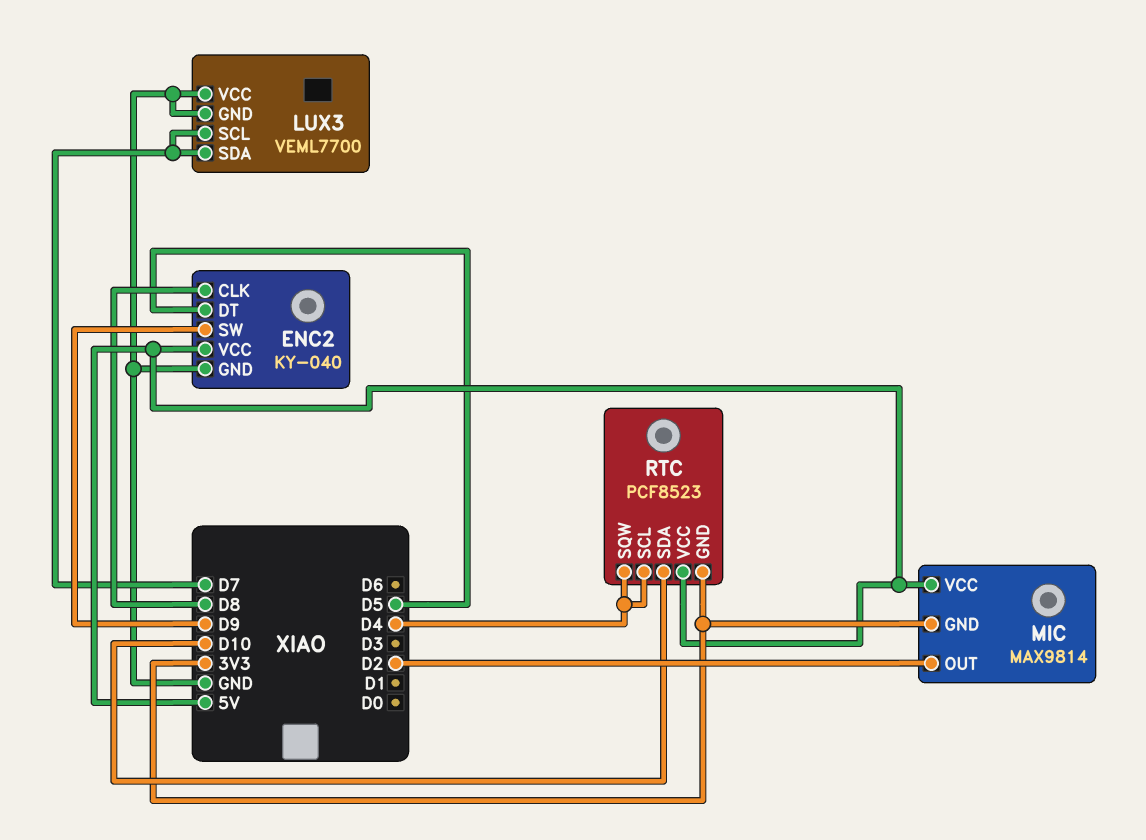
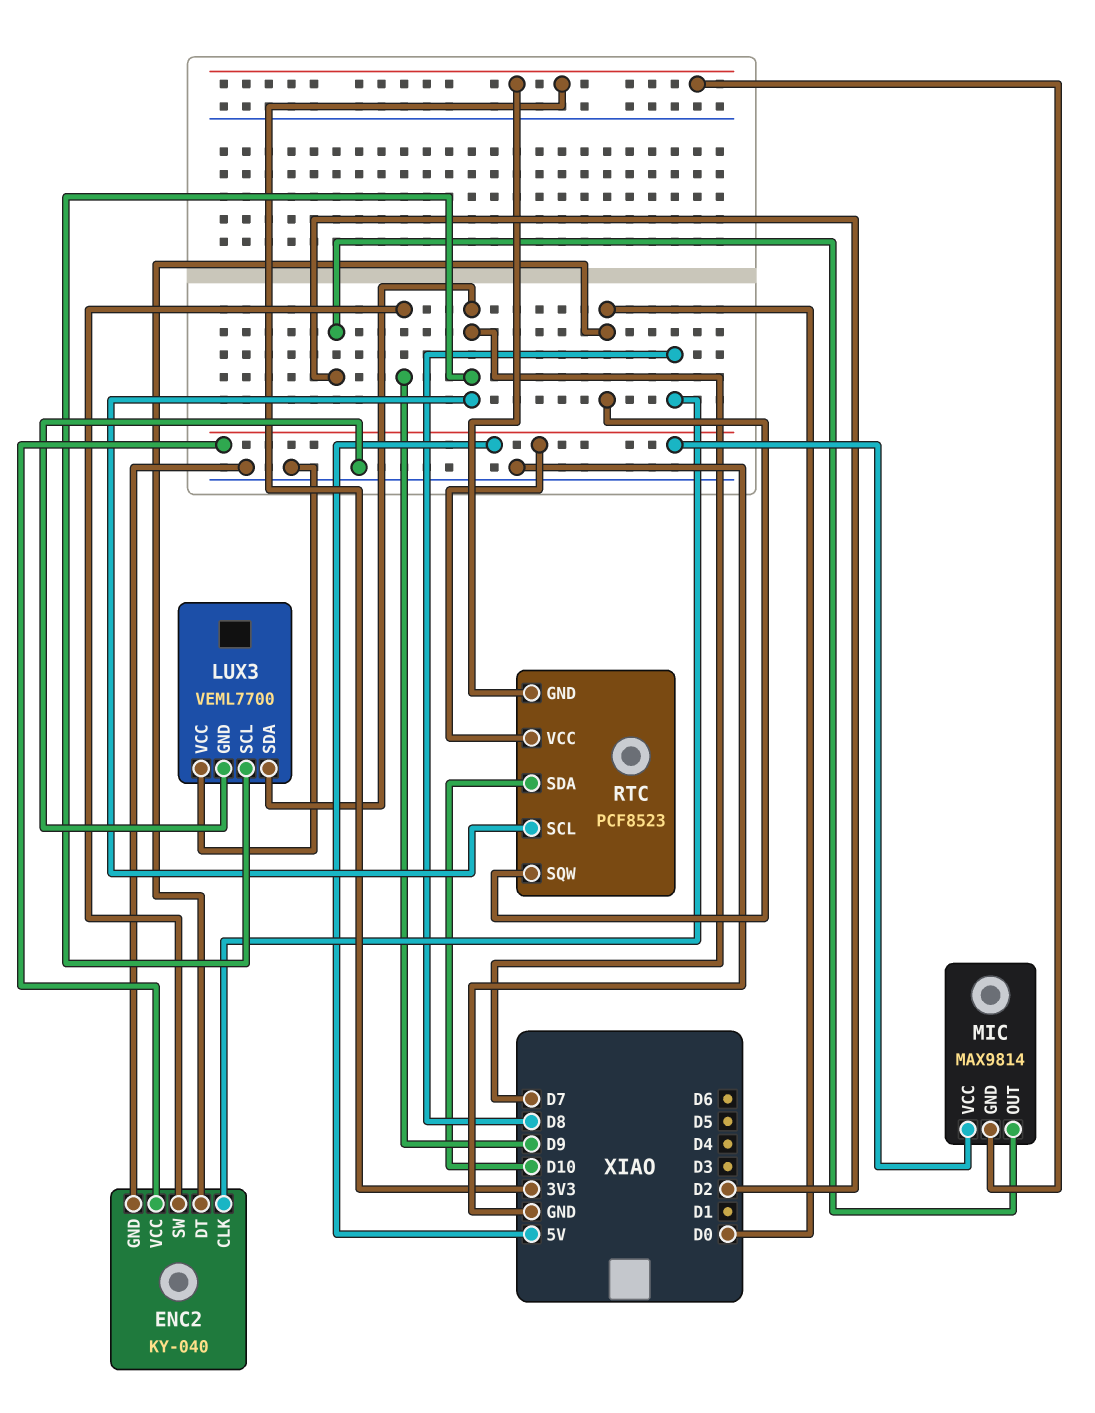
ENC2 pin DT: D5 -> D0
RTC pin SCL: D4 -> D7
RTC pin SQW: D4 -> D0

